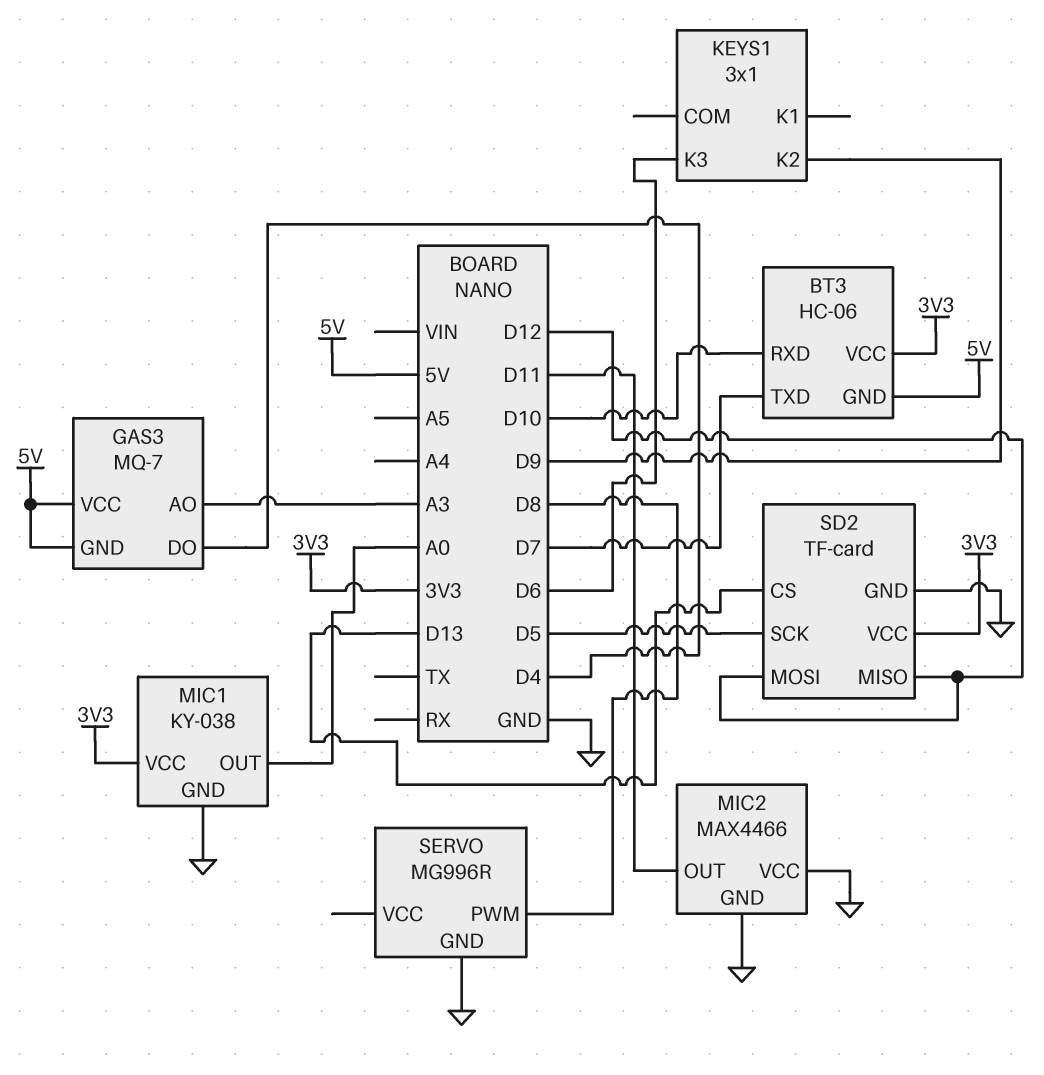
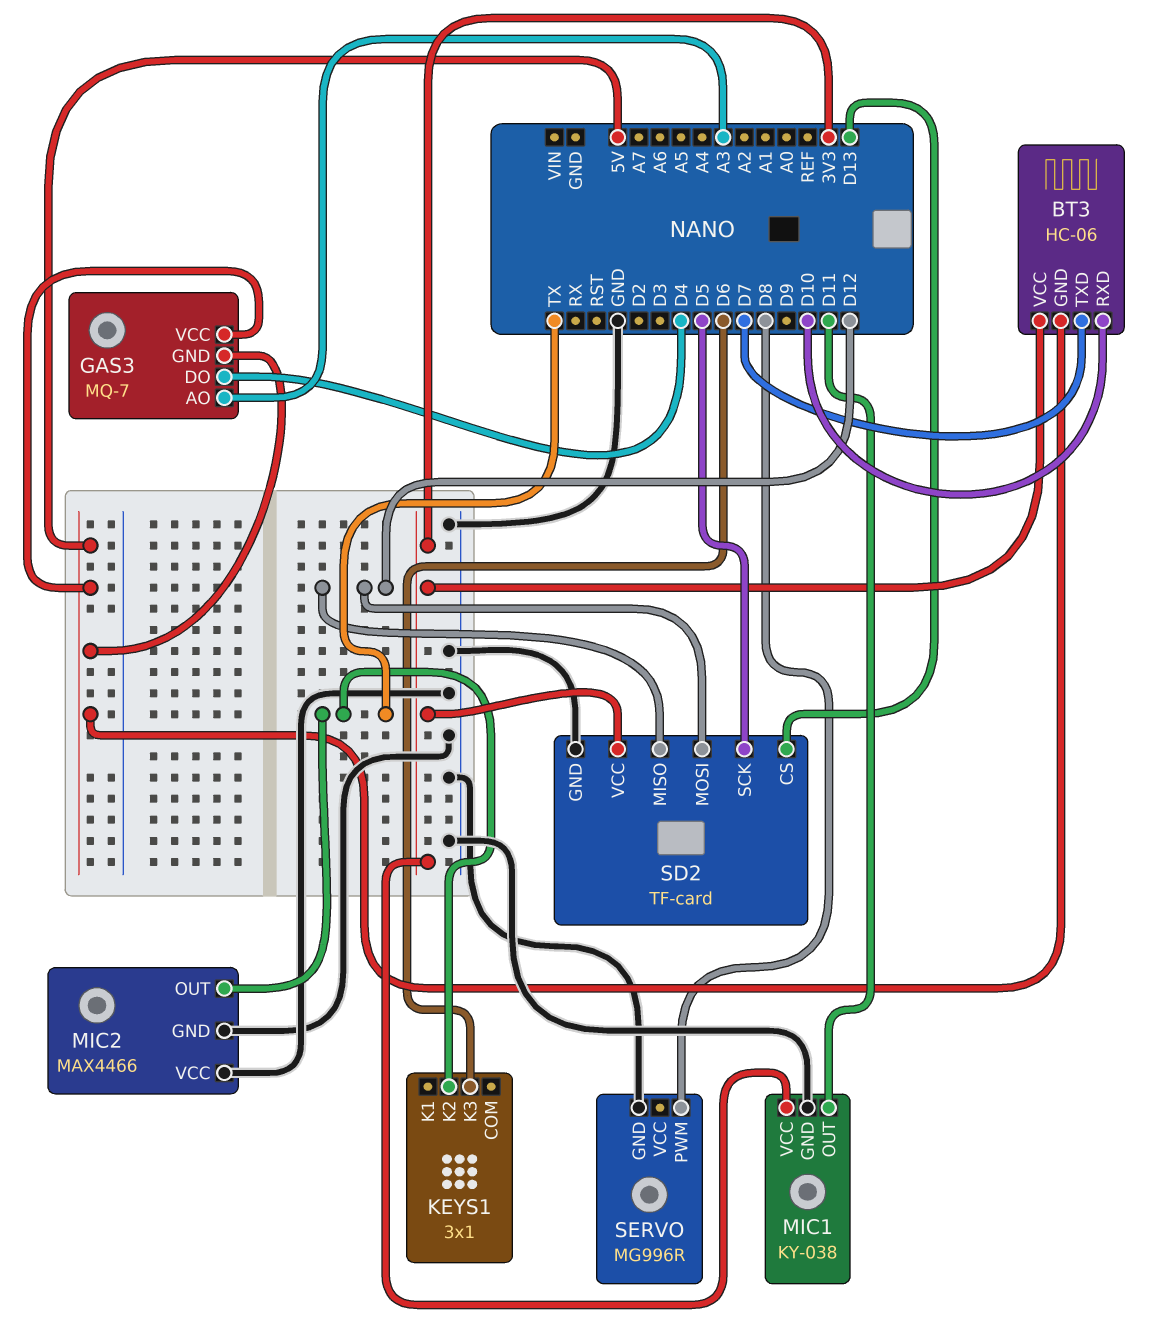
KEYS1 pin K2: D9 -> TX
MIC1 pin OUT: A0 -> D11
MIC2 pin OUT: D11 -> TX

